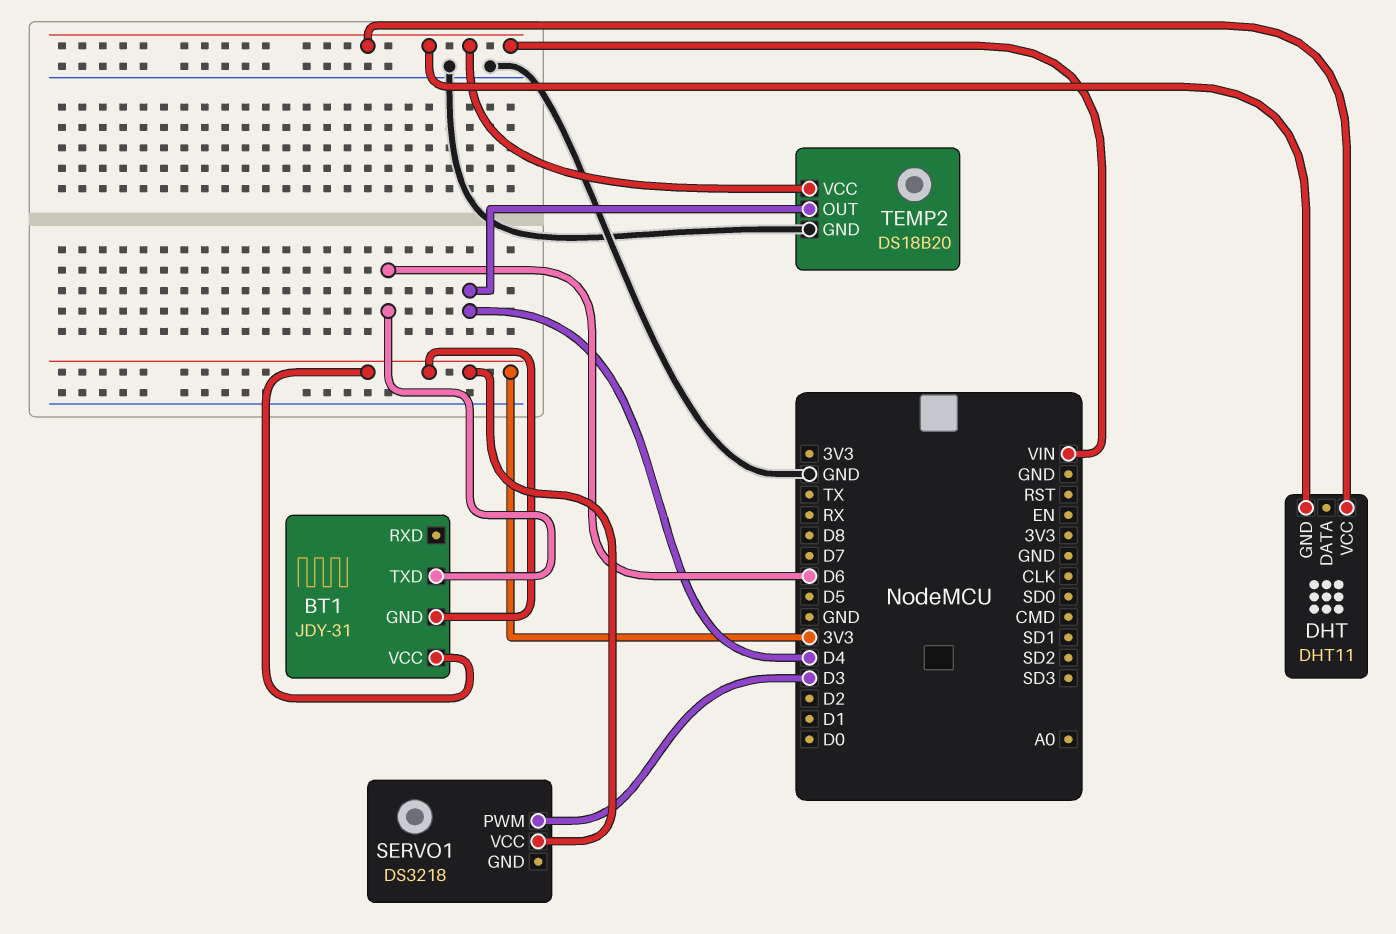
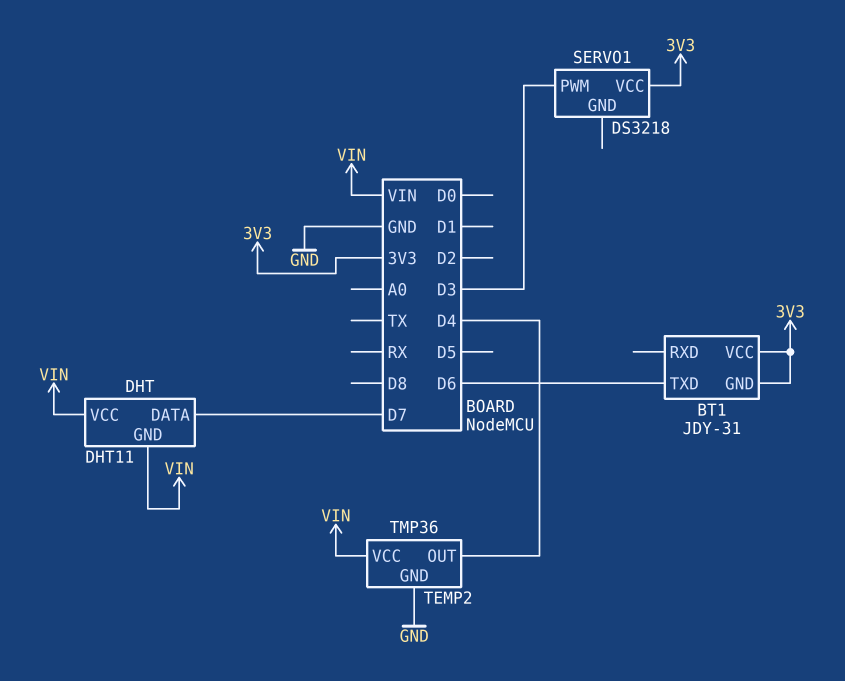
DHT pin DATA: none -> D7
TEMP2: DS18B20 -> TMP36

